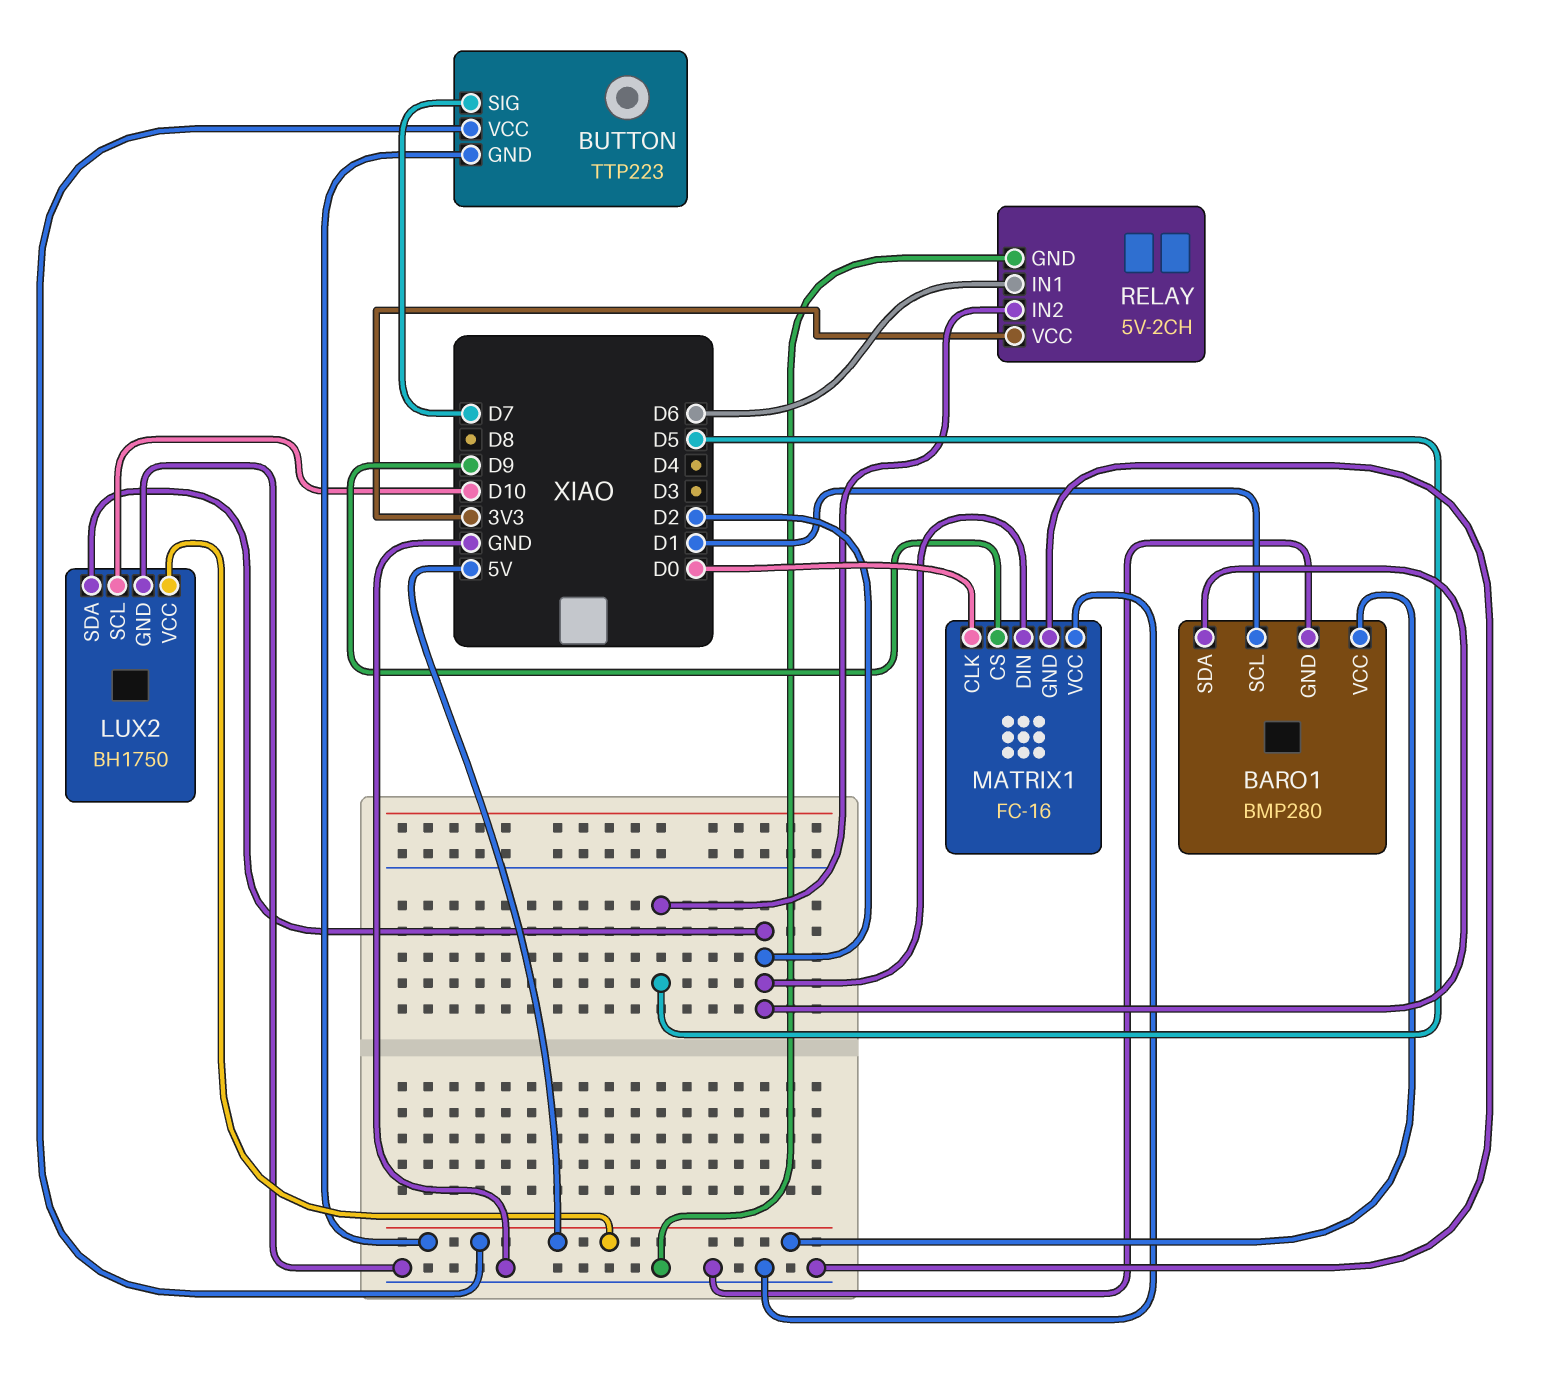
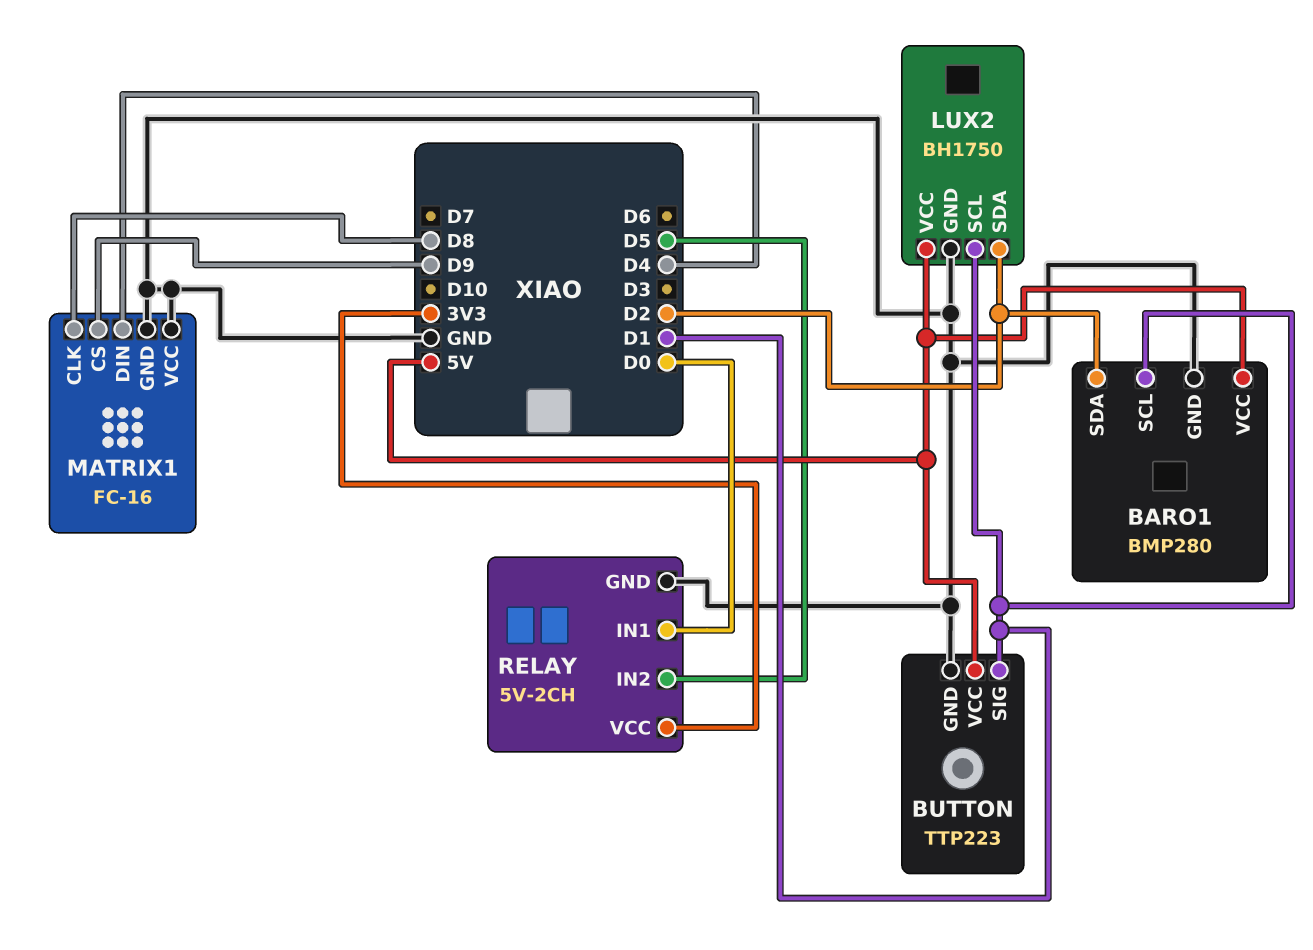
BUTTON pin GND: 5V -> GND
BUTTON pin SIG: D7 -> D1
LUX2 pin SCL: D10 -> D1
MATRIX1 pin CLK: D0 -> D8
MATRIX1 pin DIN: D2 -> D4
RELAY pin IN1: D6 -> D0

